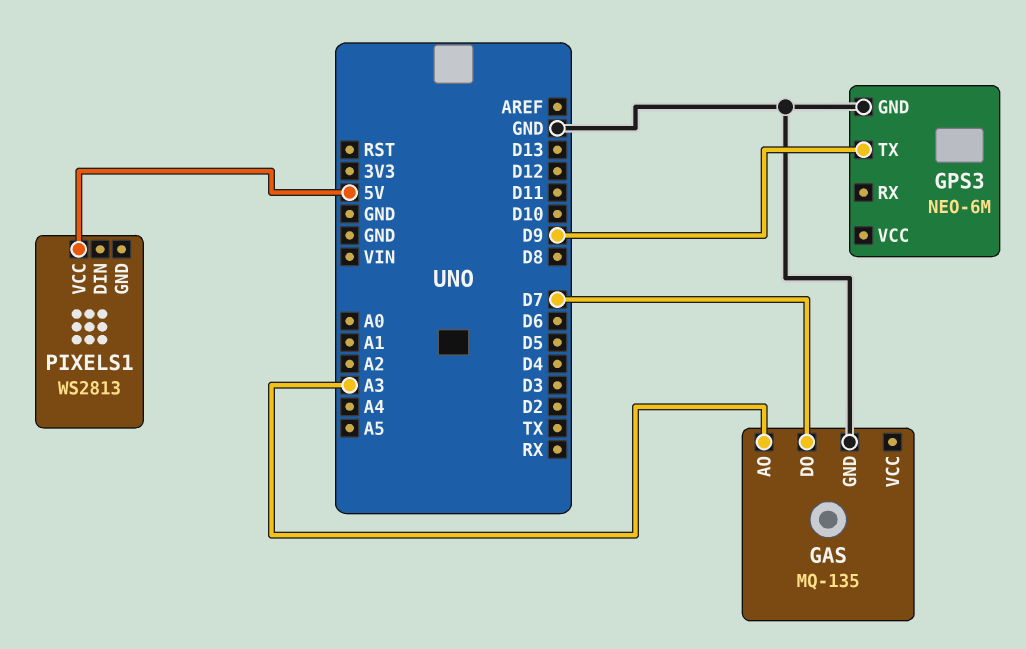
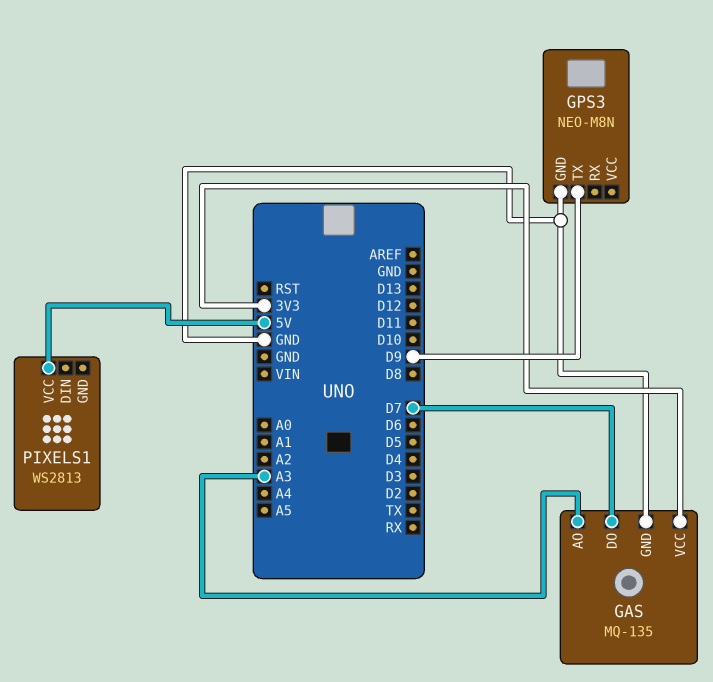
GAS pin VCC: none -> 3V3
GPS3: NEO-6M -> NEO-M8N

